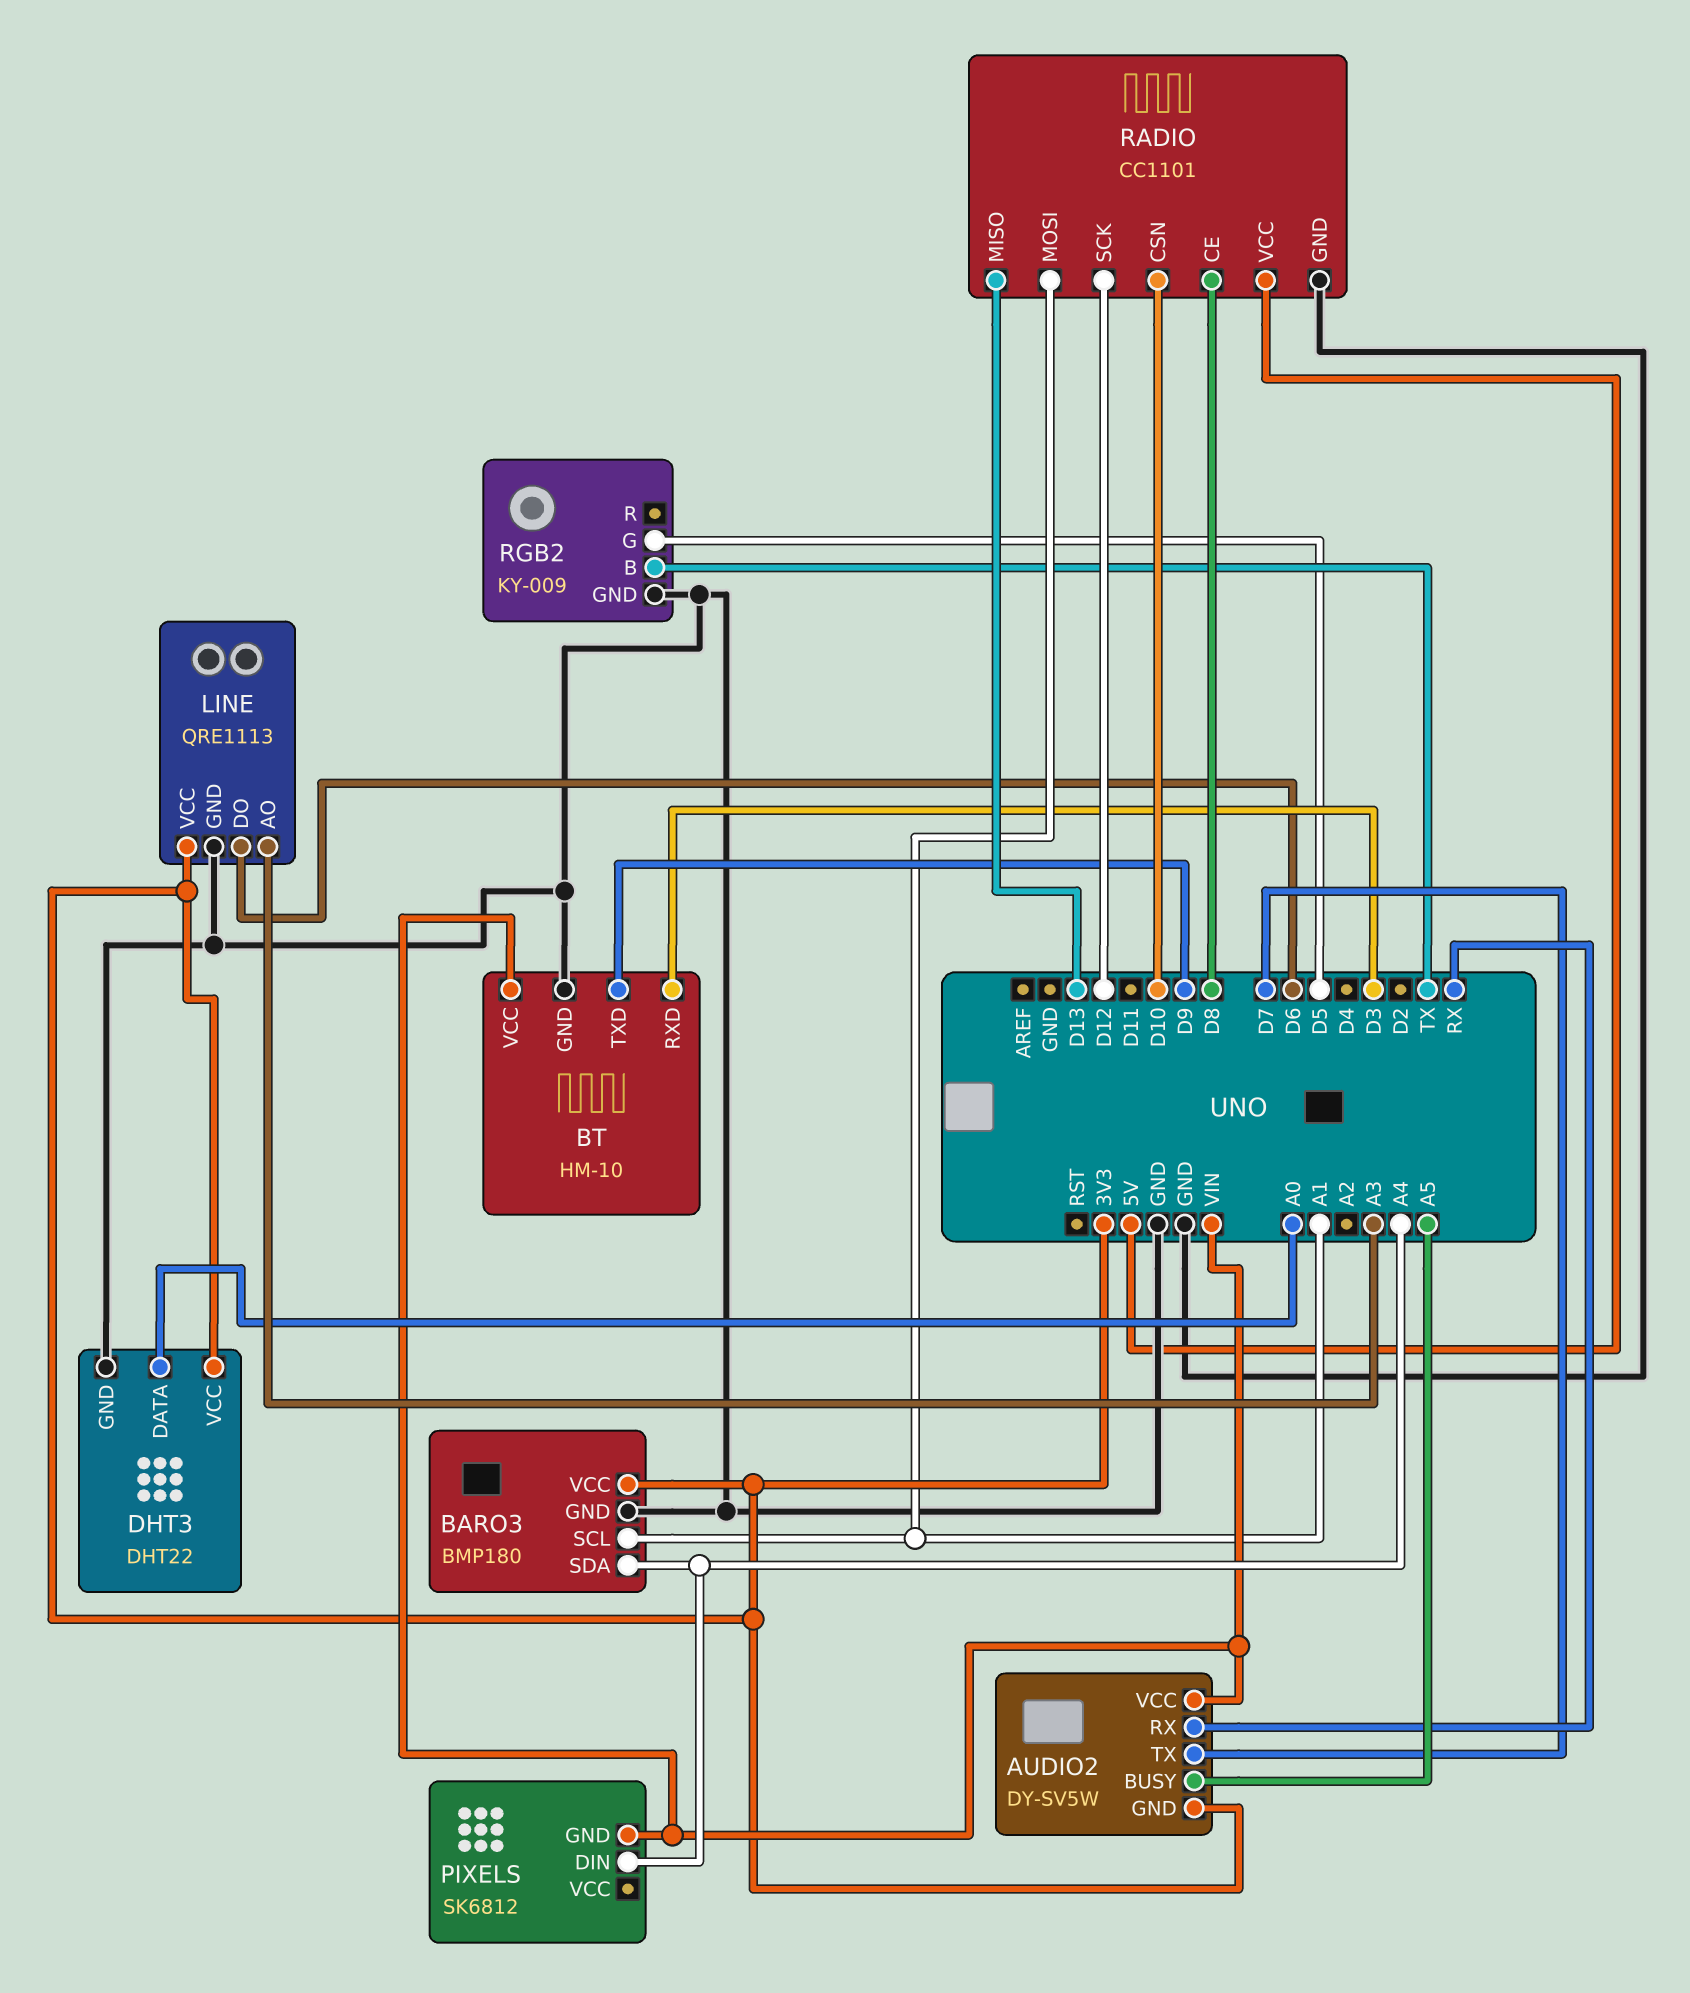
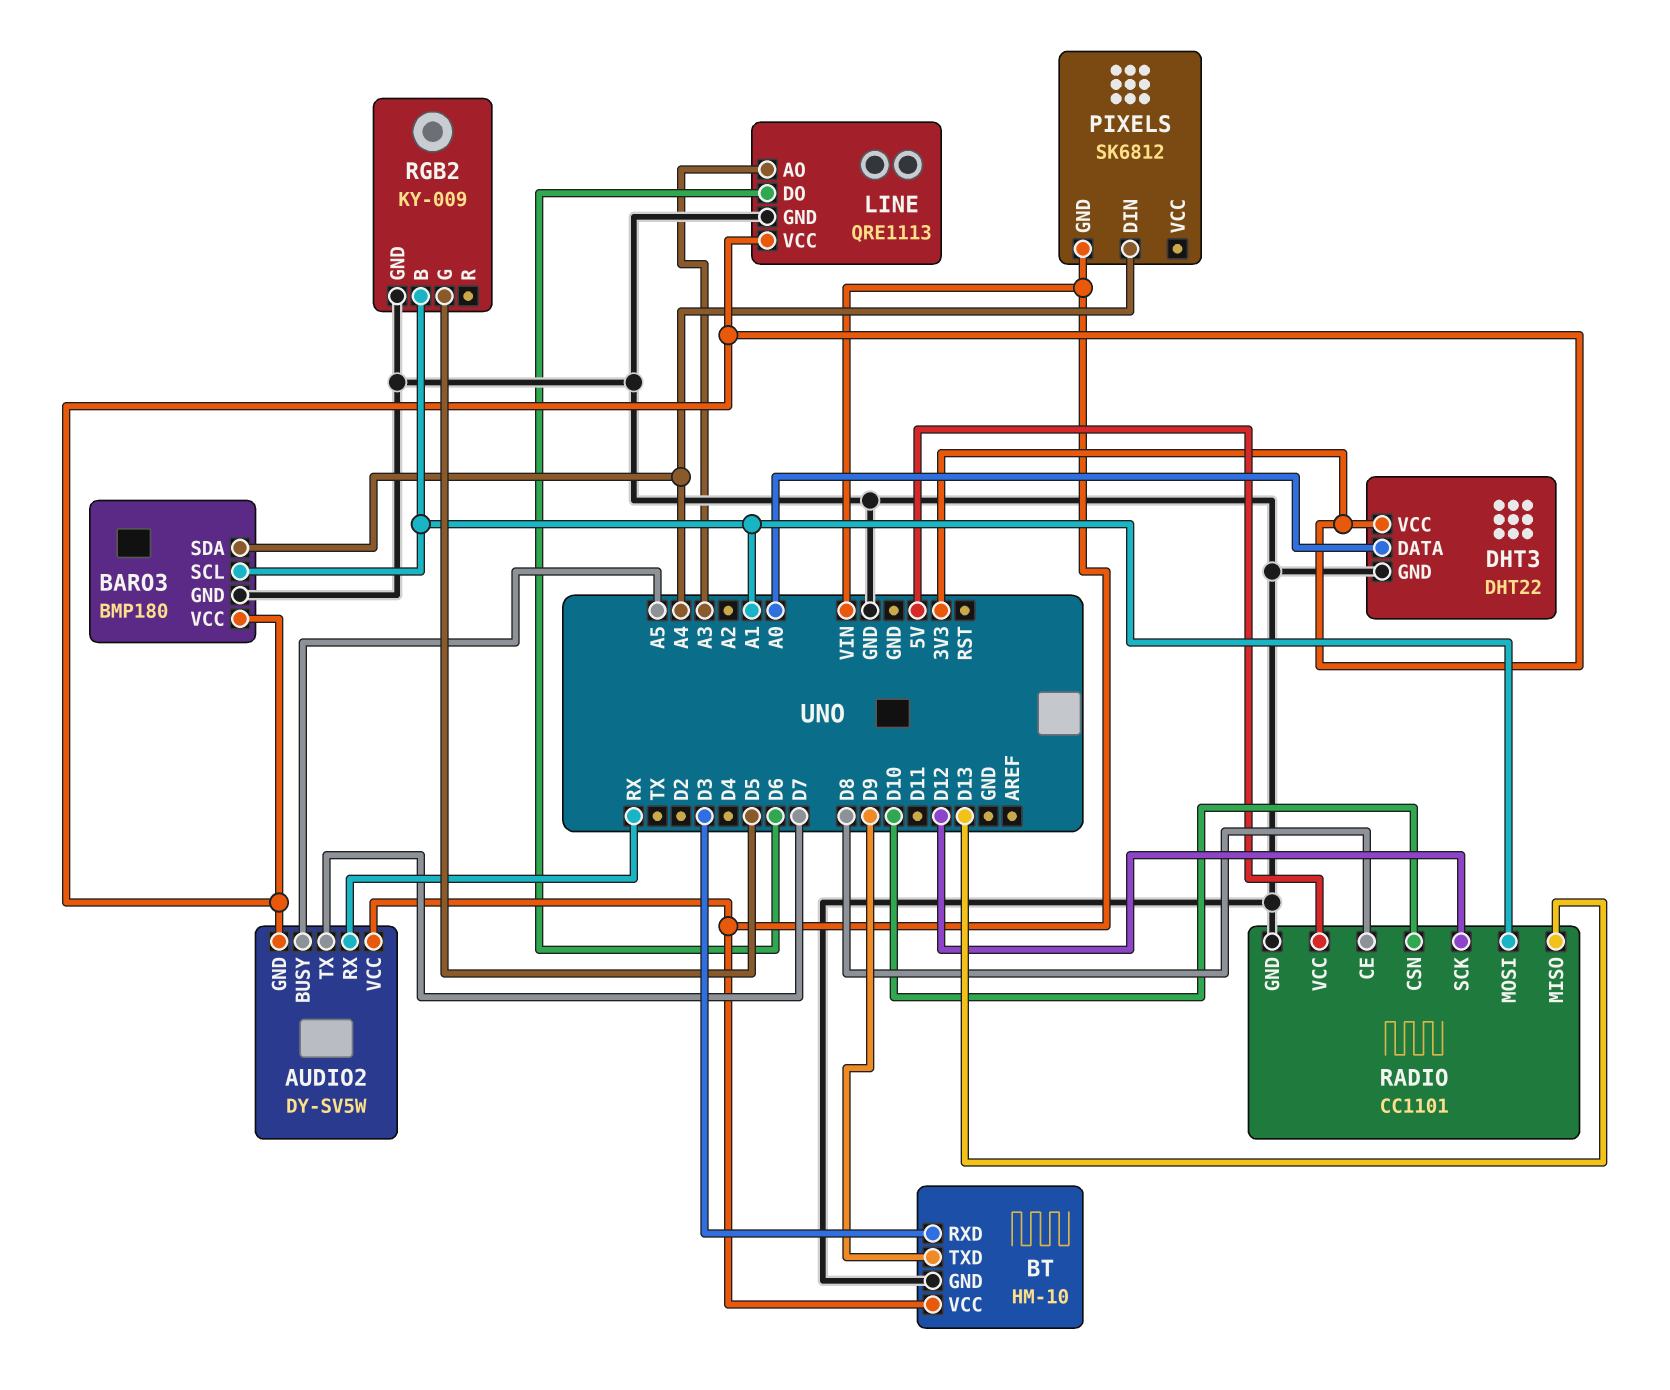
RGB2 pin B: TX -> A1

